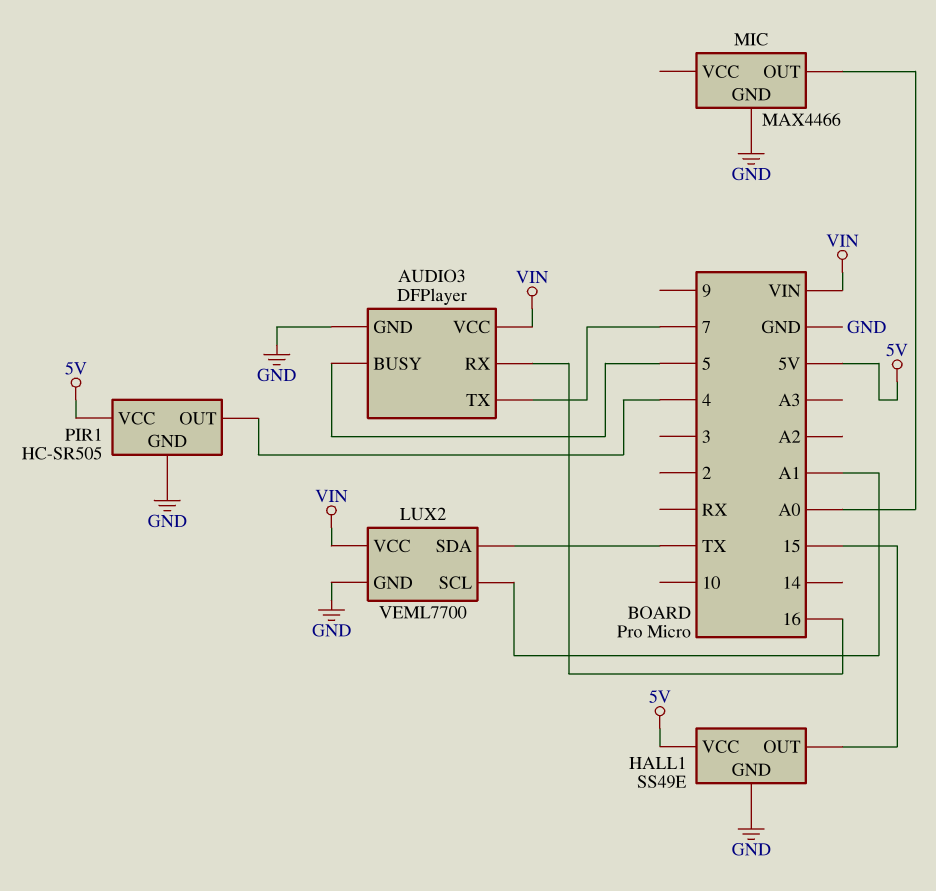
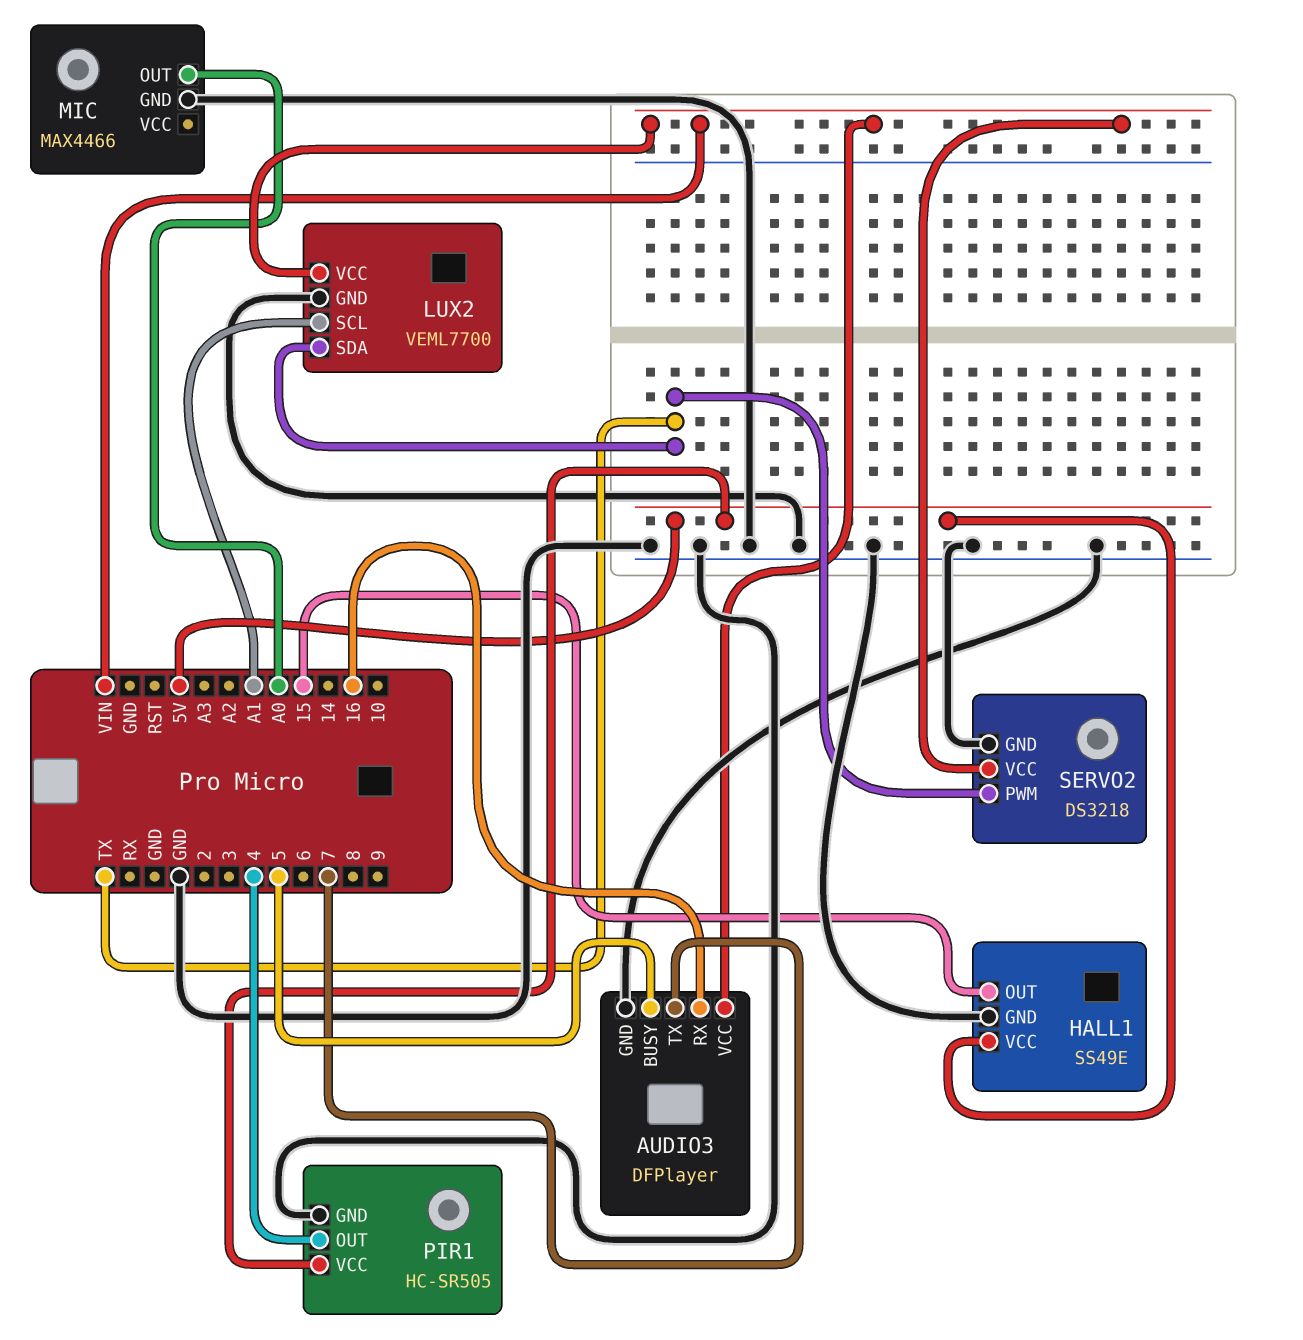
SERVO2: none -> DS3218
SERVO2 pin GND: none -> GND
SERVO2 pin PWM: none -> TX
SERVO2 pin VCC: none -> VIN

